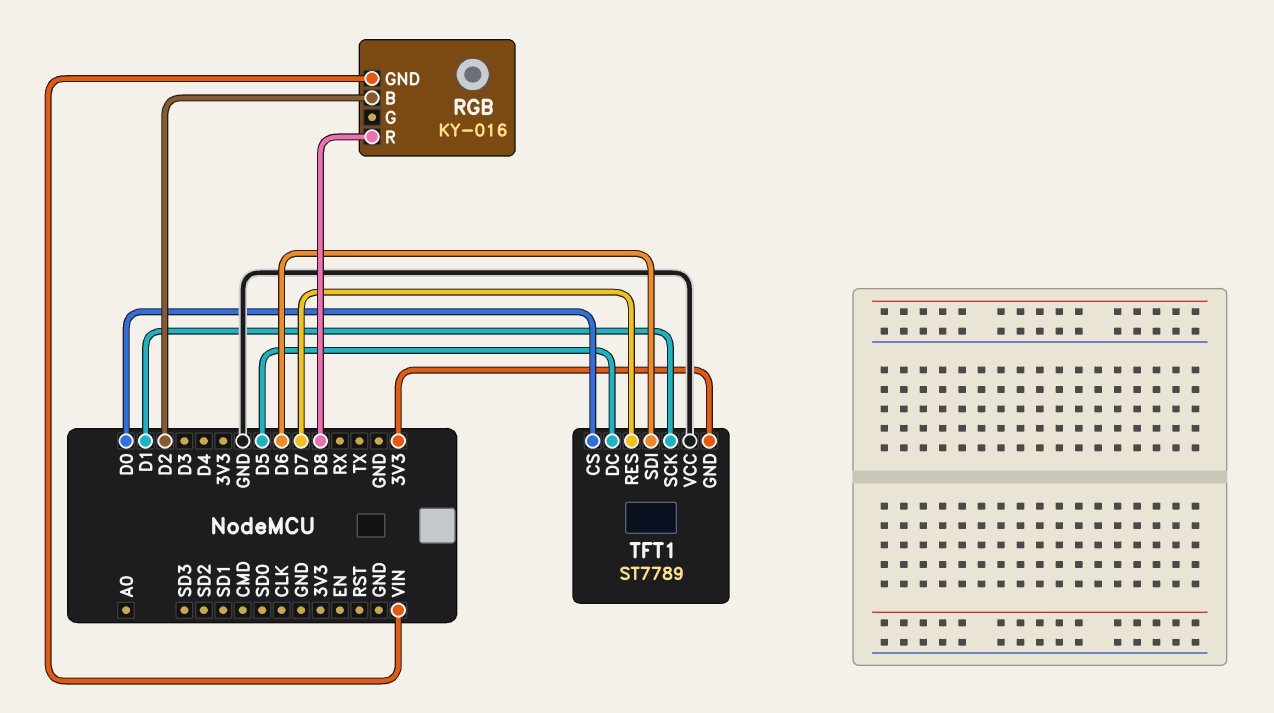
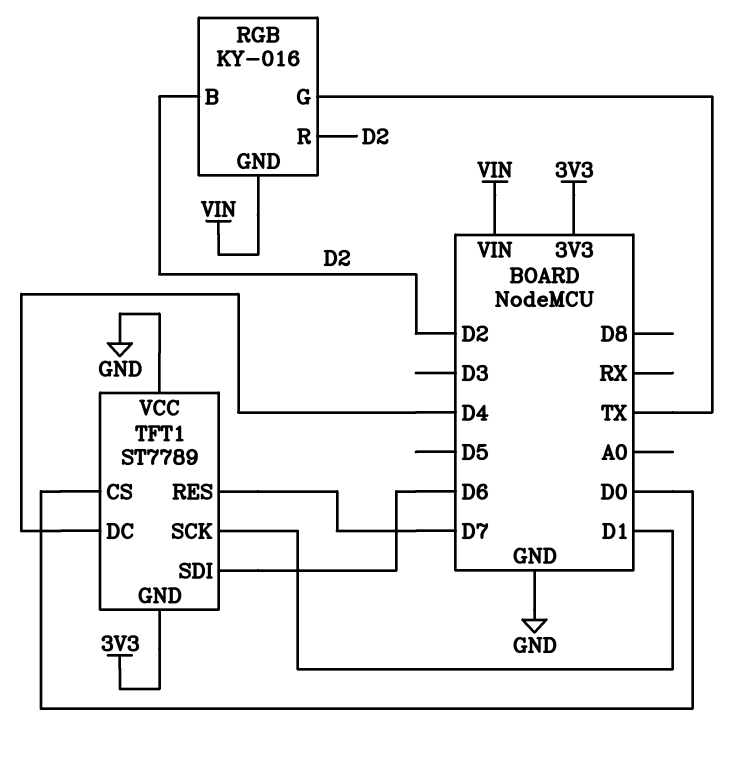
RGB pin G: none -> TX
RGB pin R: D8 -> D2
TFT1 pin DC: D5 -> D4

